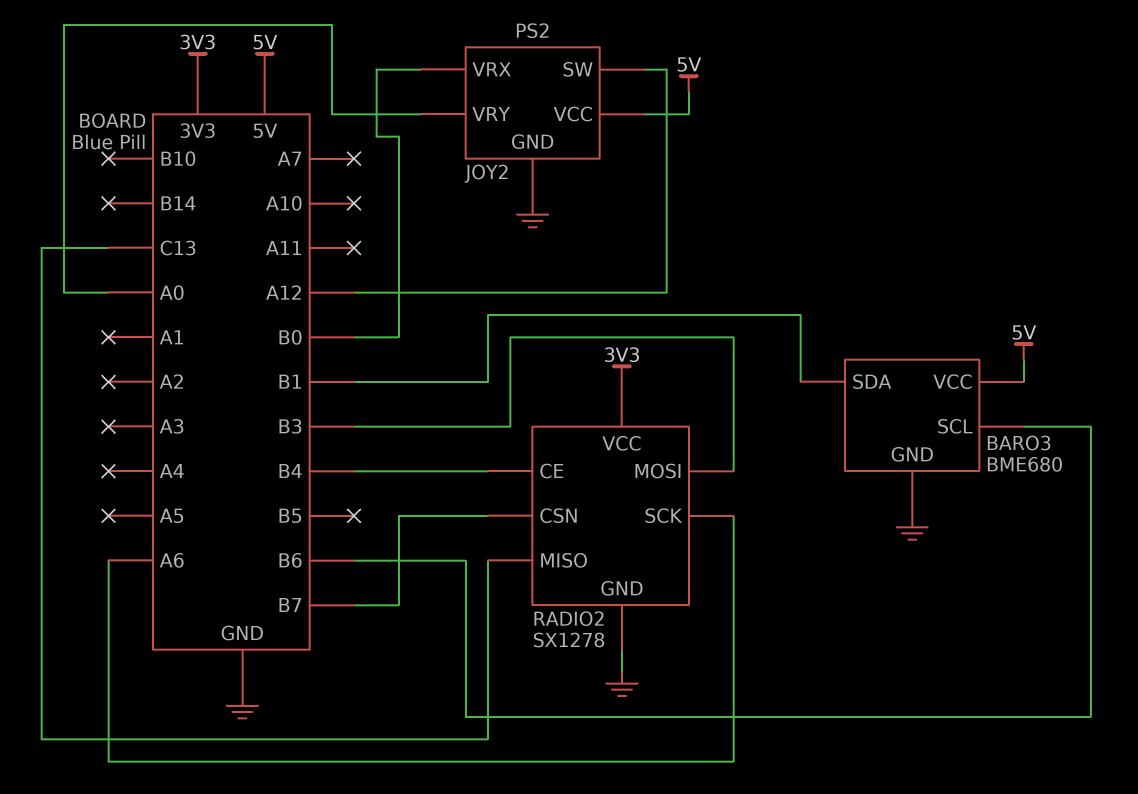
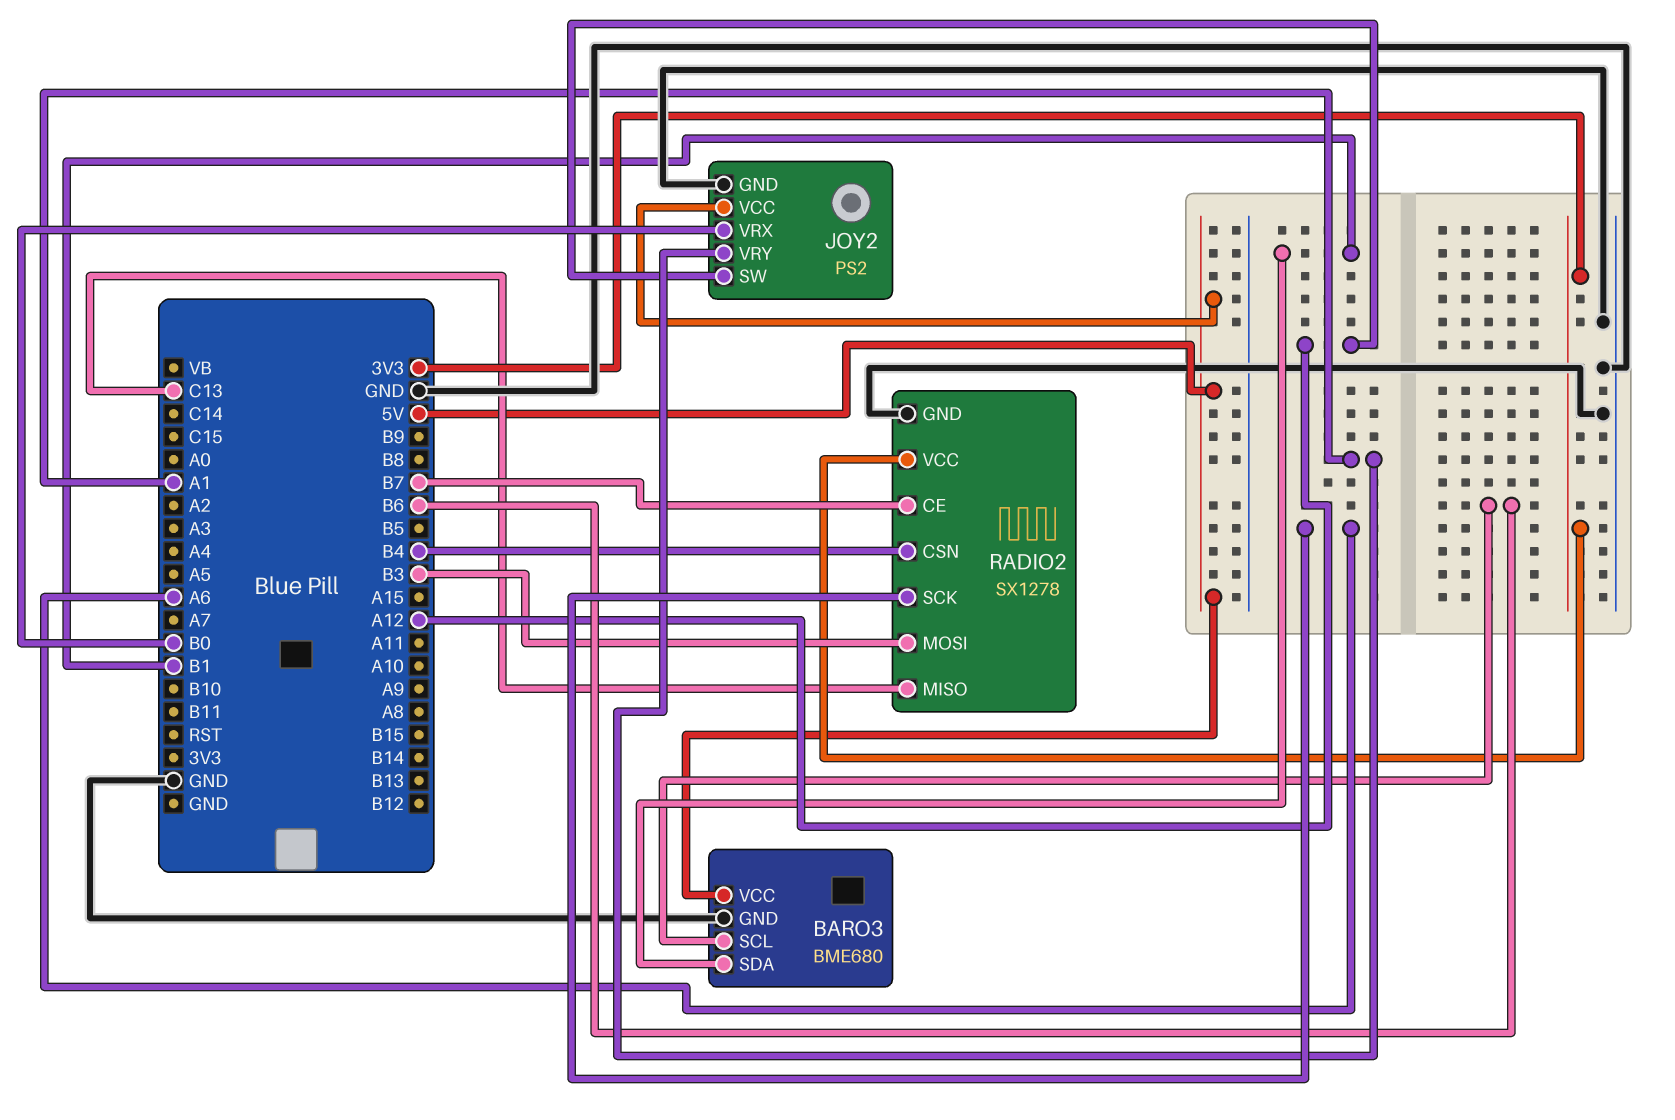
JOY2 pin VRY: A0 -> A1
RADIO2 pin CE: B4 -> B7
RADIO2 pin CSN: B7 -> B4

